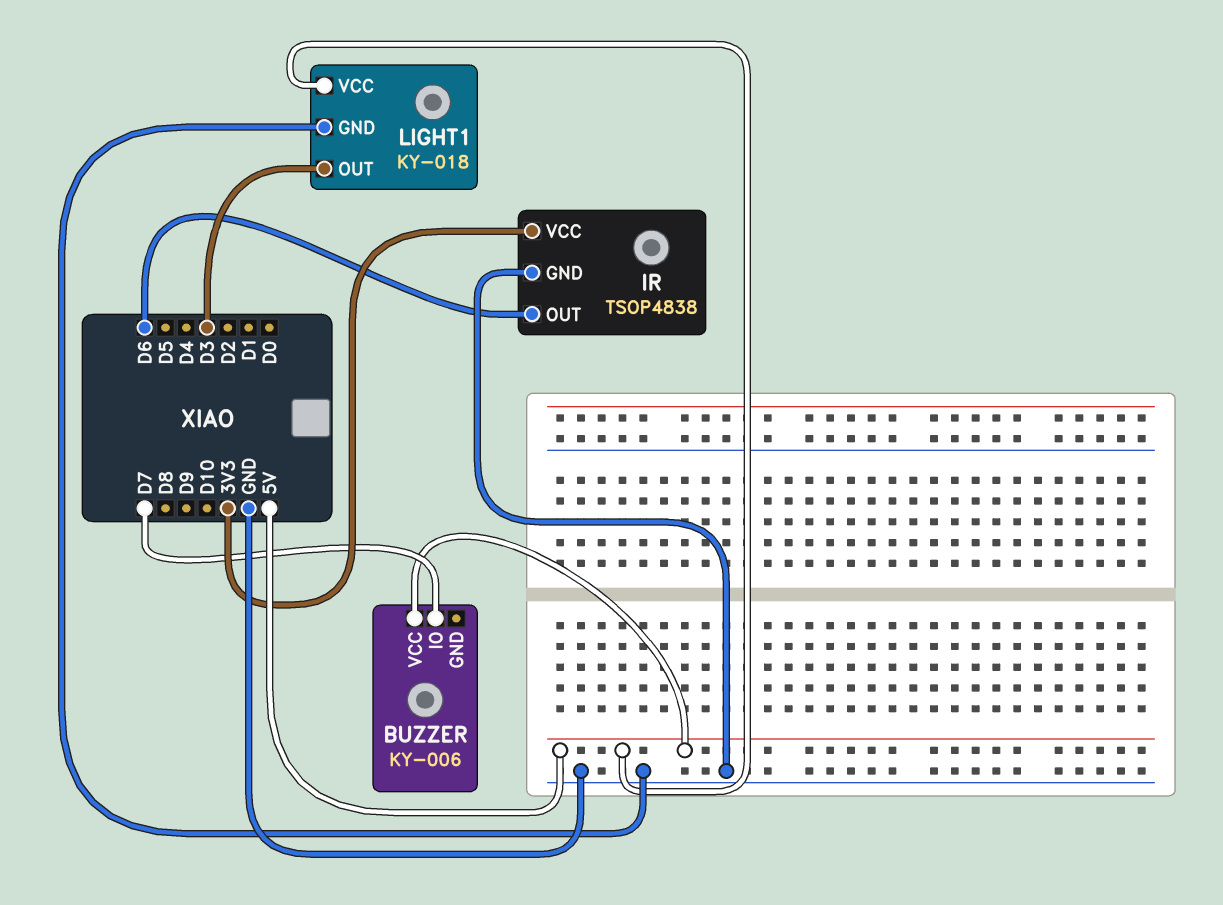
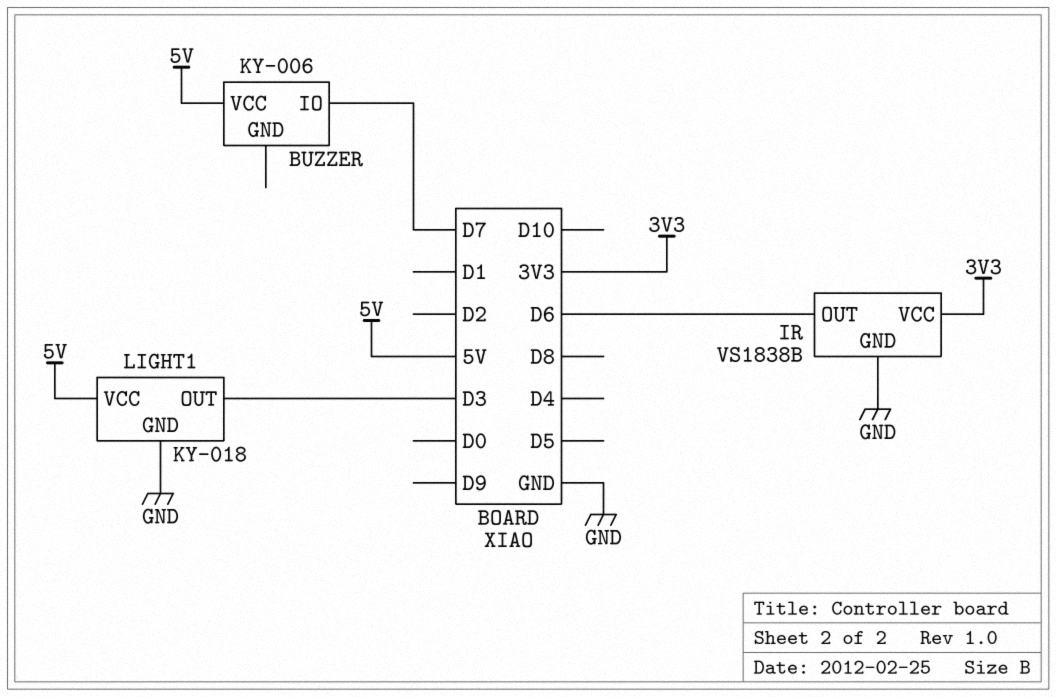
IR: TSOP4838 -> VS1838B

